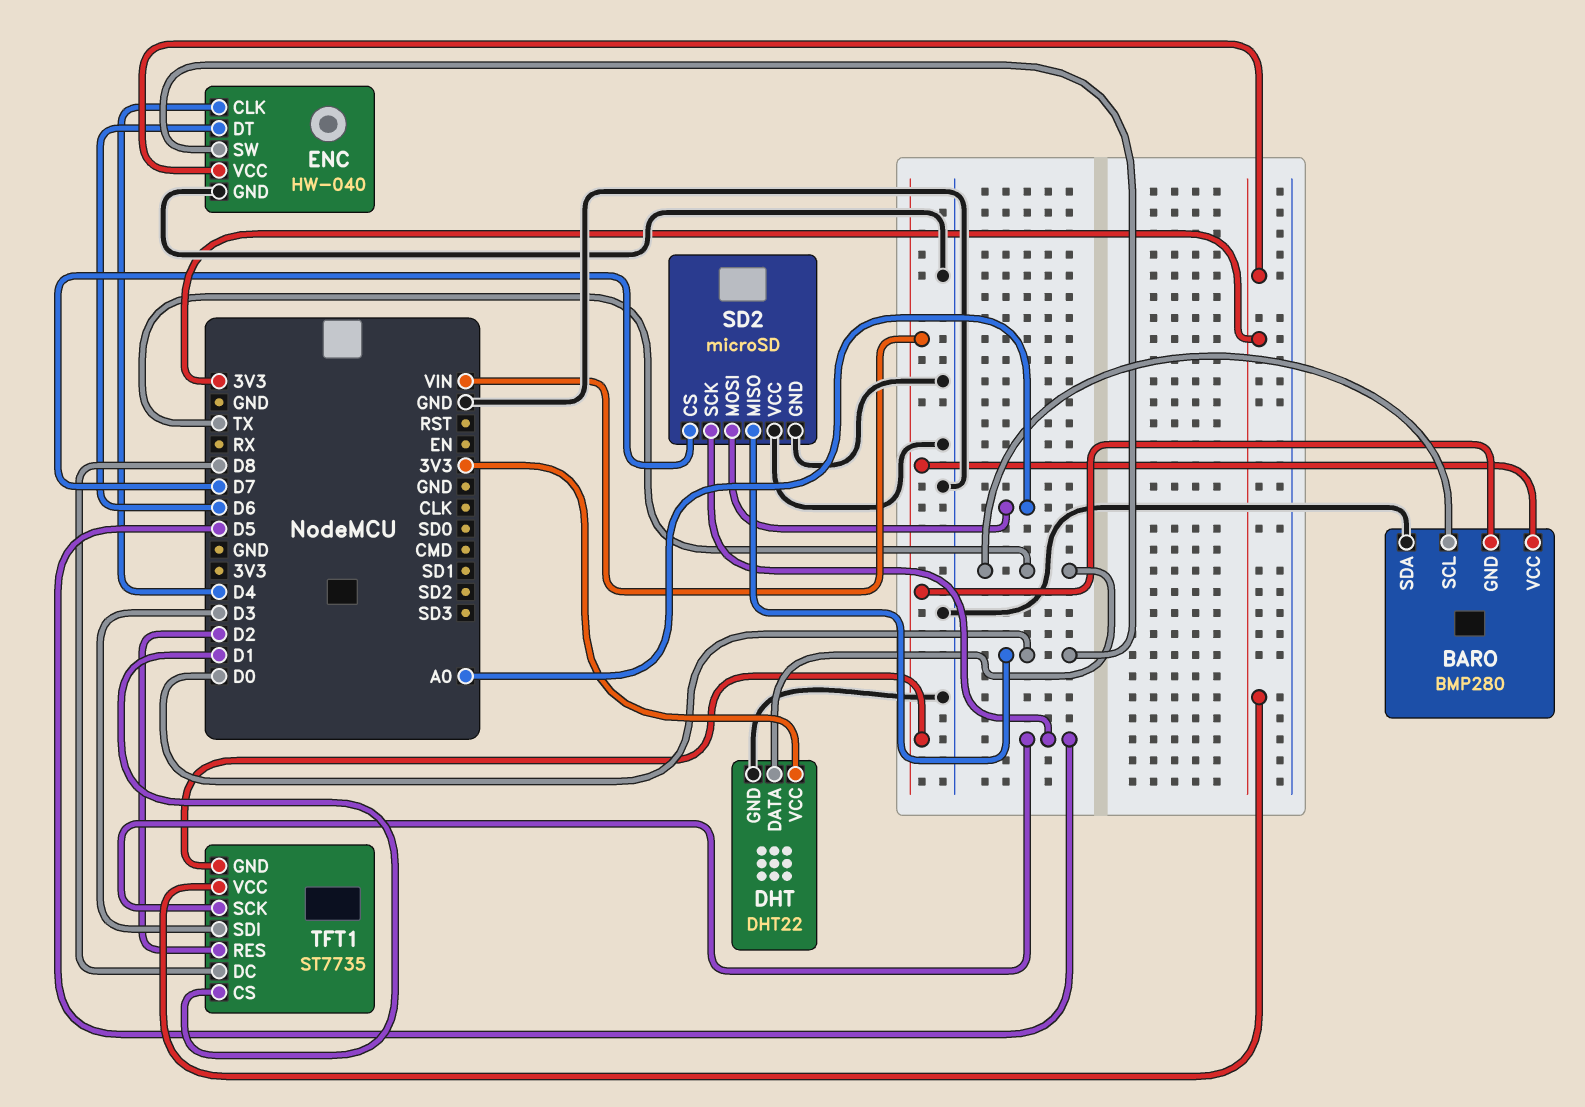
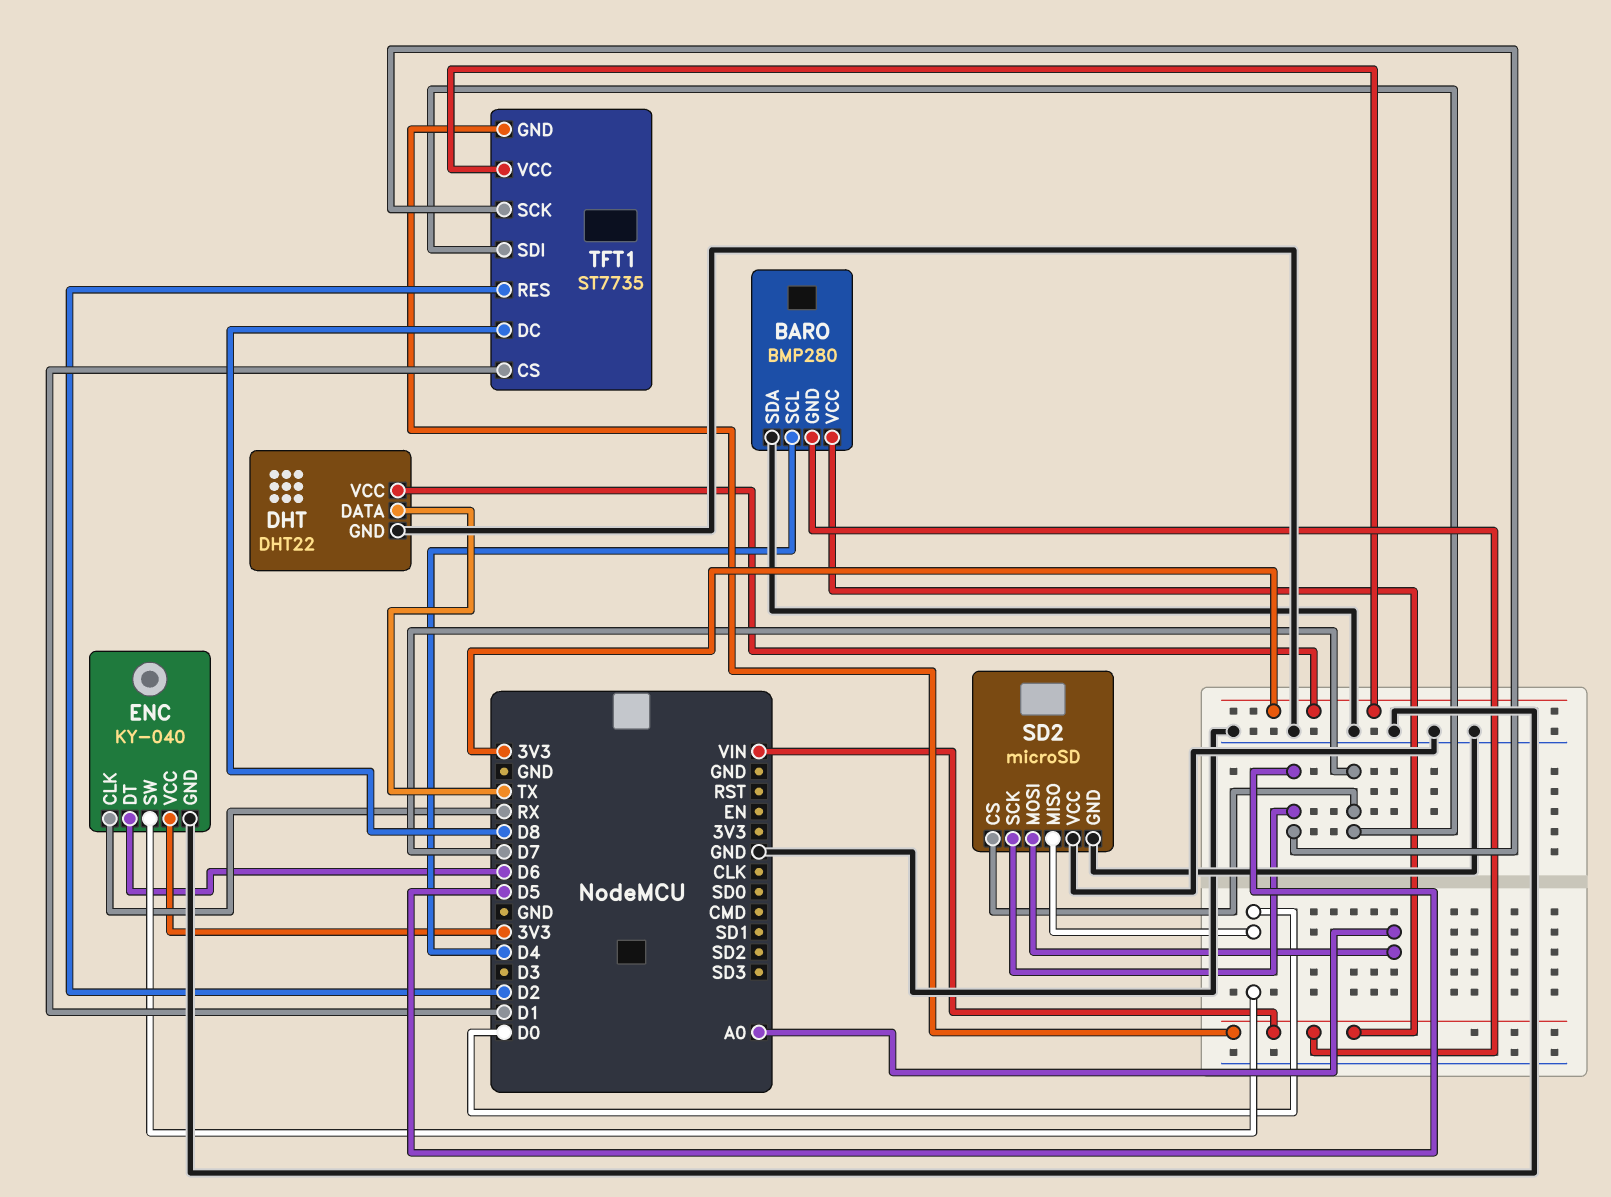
BARO pin SCL: TX -> D4
ENC: HW-040 -> KY-040
ENC pin CLK: D4 -> RX
TFT1 pin SDI: D3 -> D7

